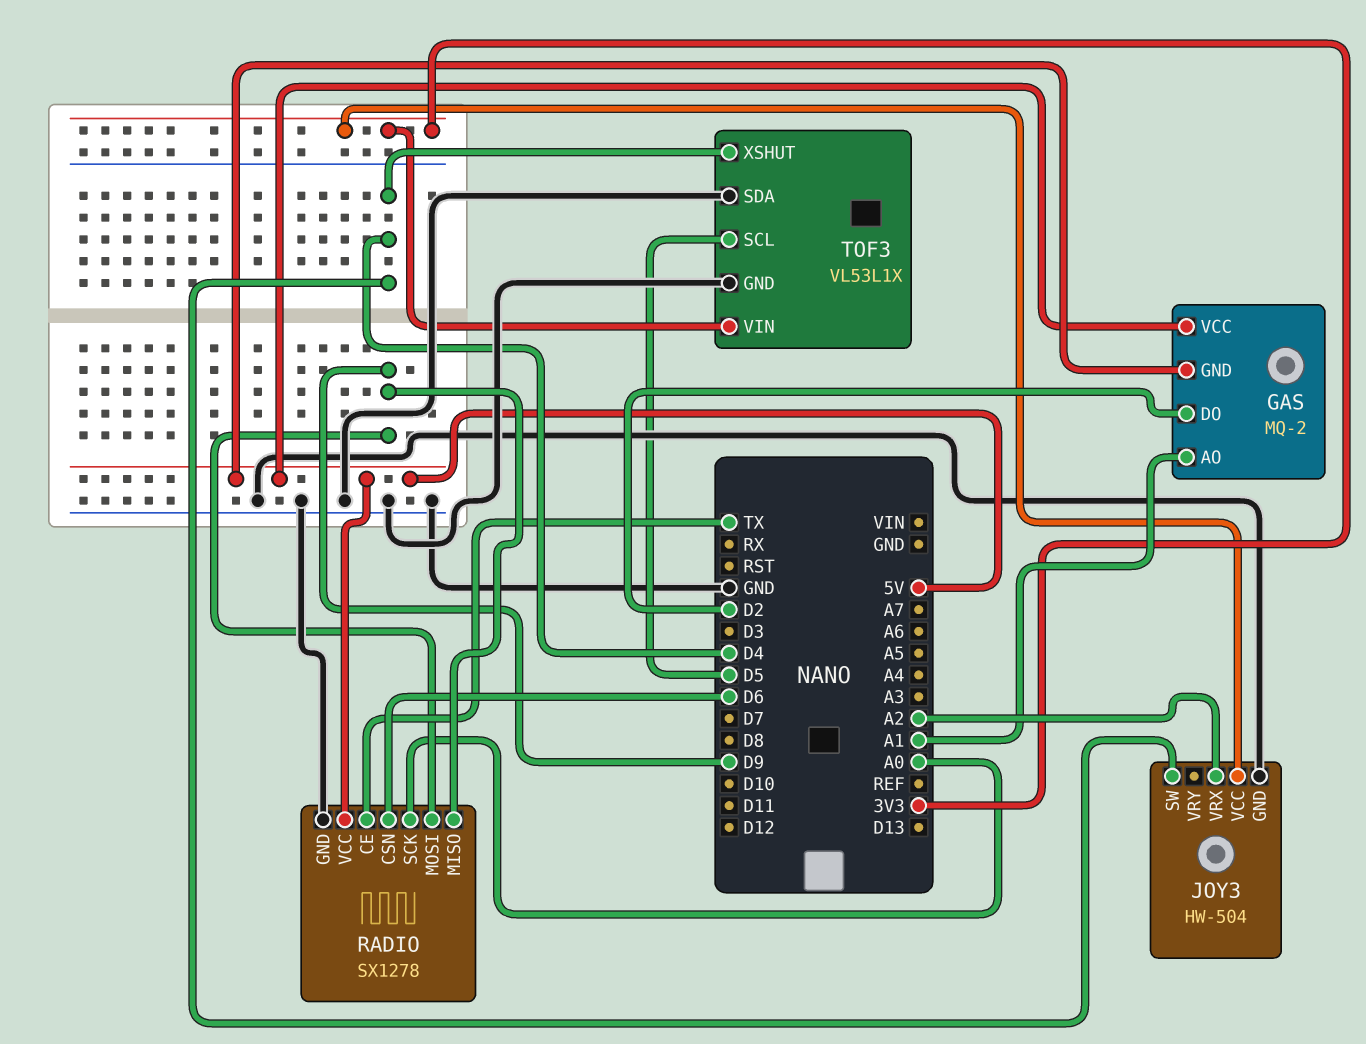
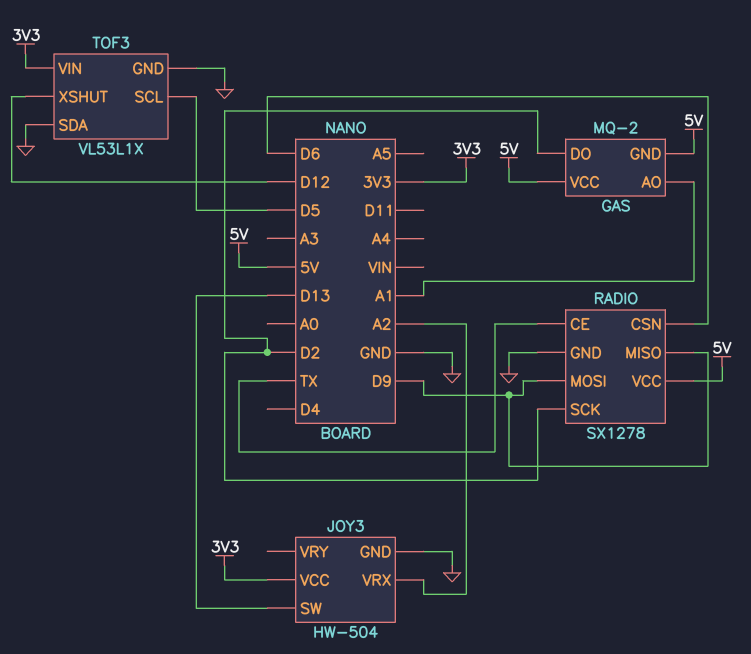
JOY3 pin SW: D4 -> D13
RADIO pin SCK: A0 -> D2
TOF3 pin XSHUT: D4 -> D12

